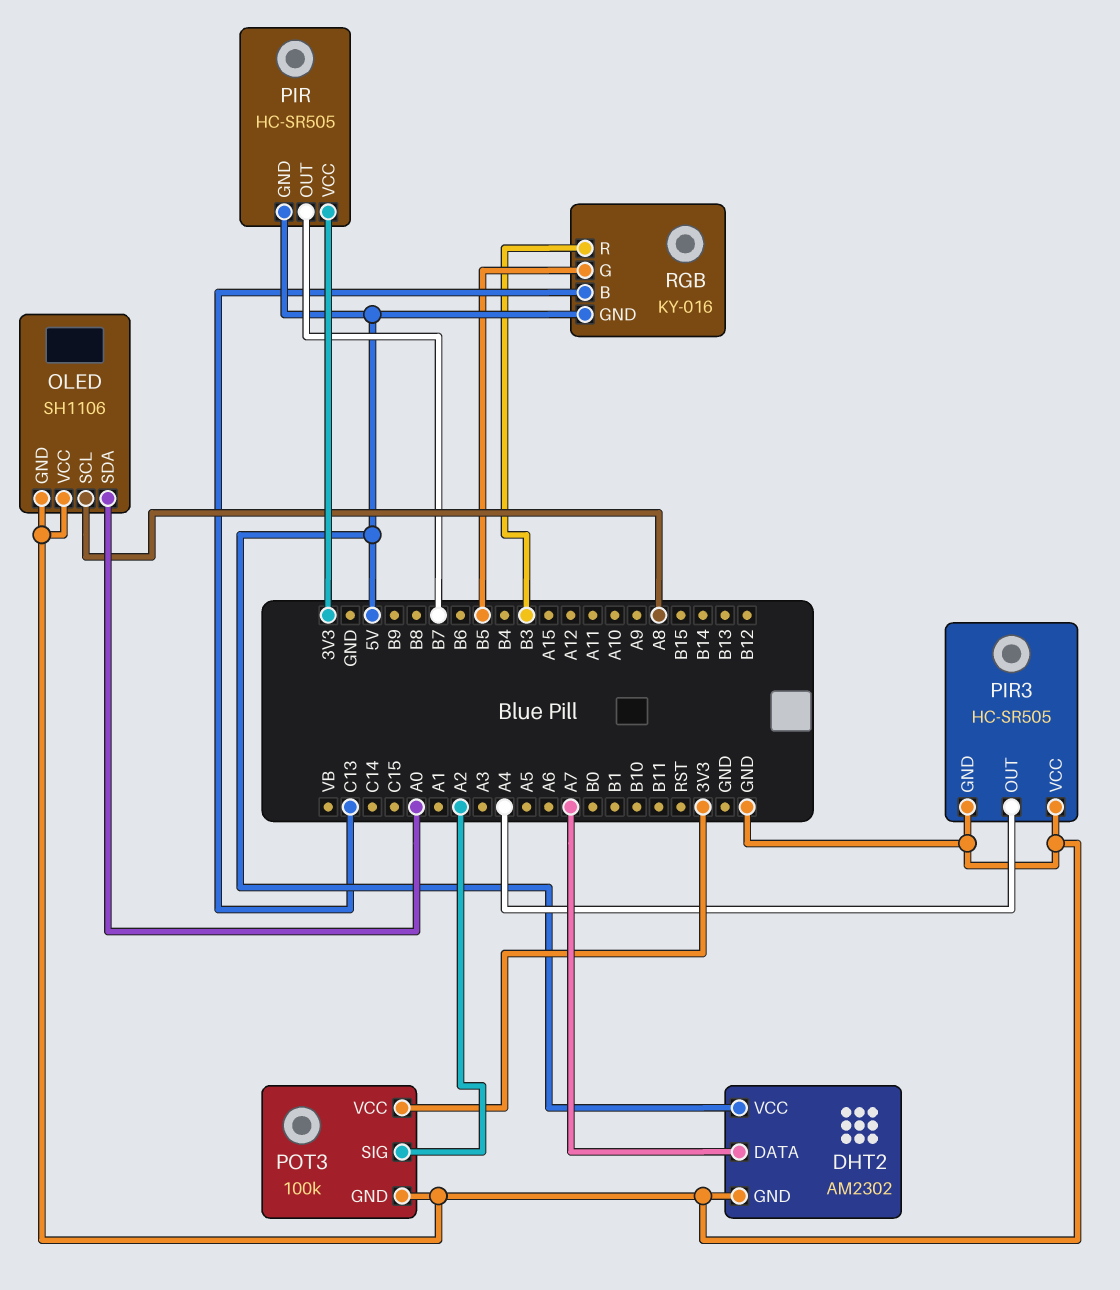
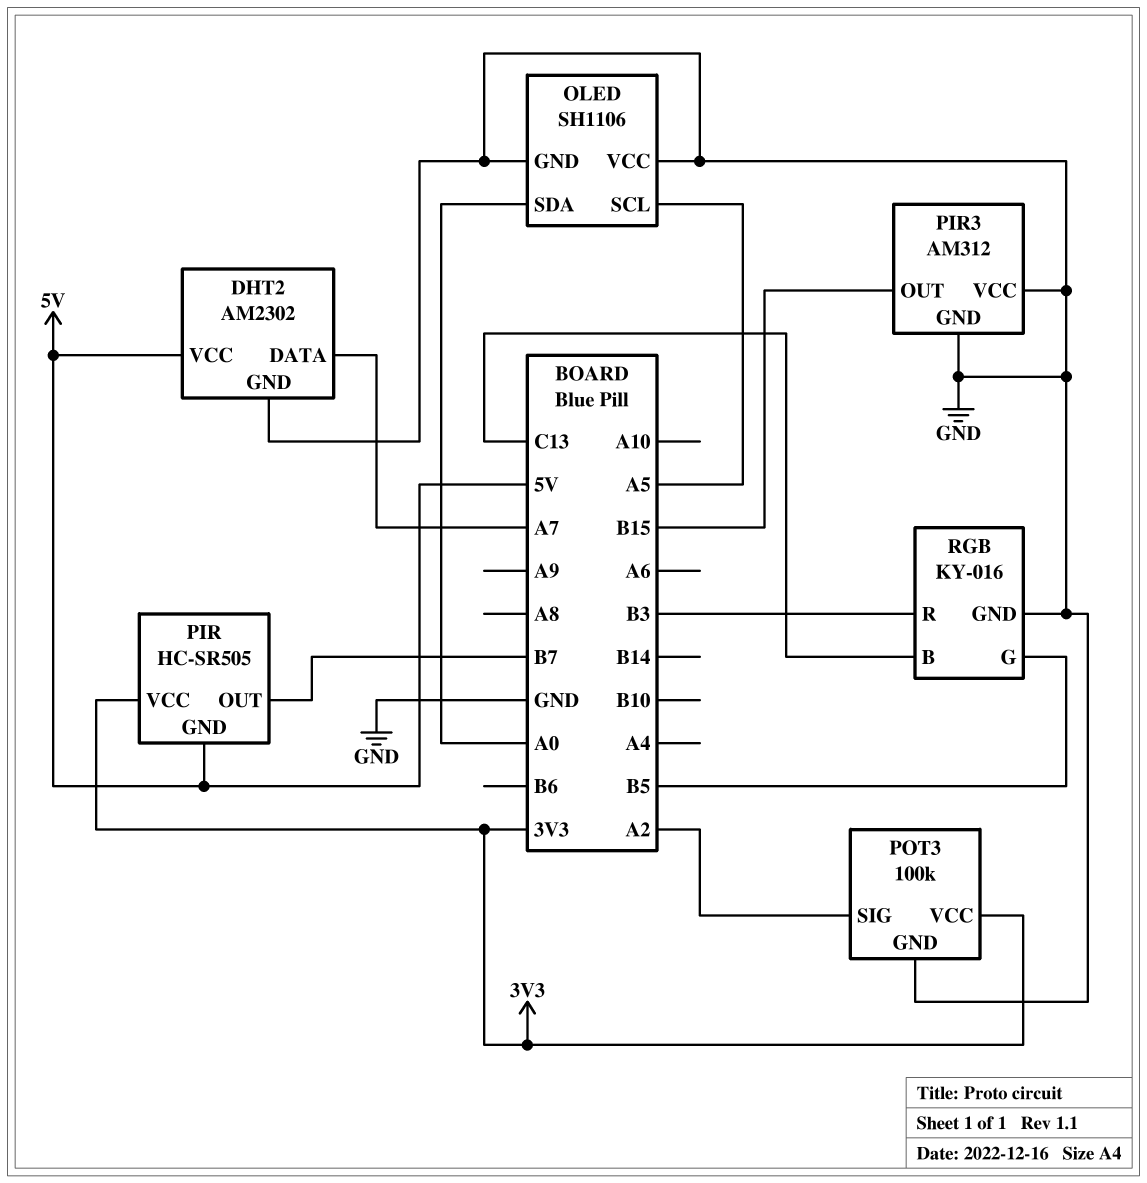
OLED pin SCL: A8 -> A5
PIR3: HC-SR505 -> AM312
PIR3 pin OUT: A4 -> B15
RGB pin GND: 5V -> GND

